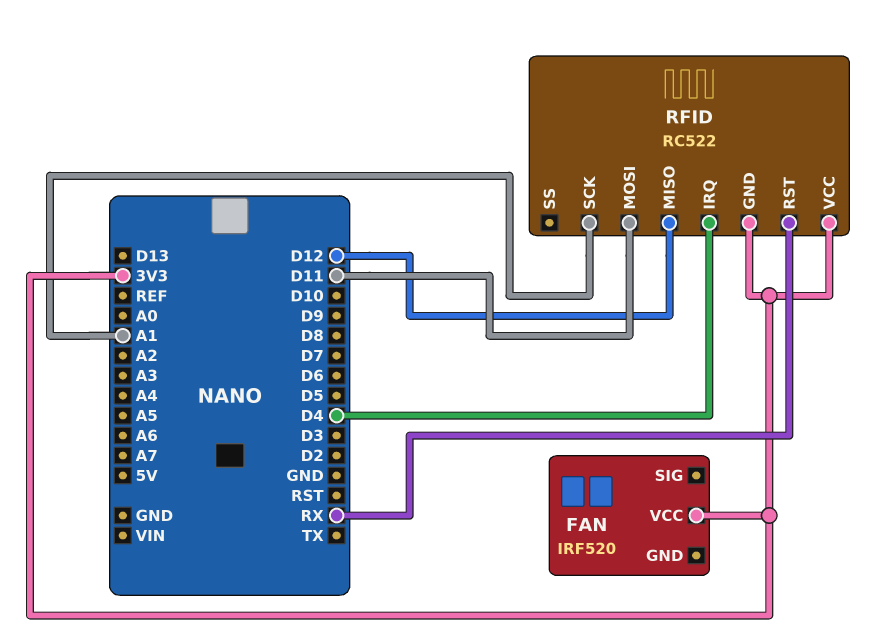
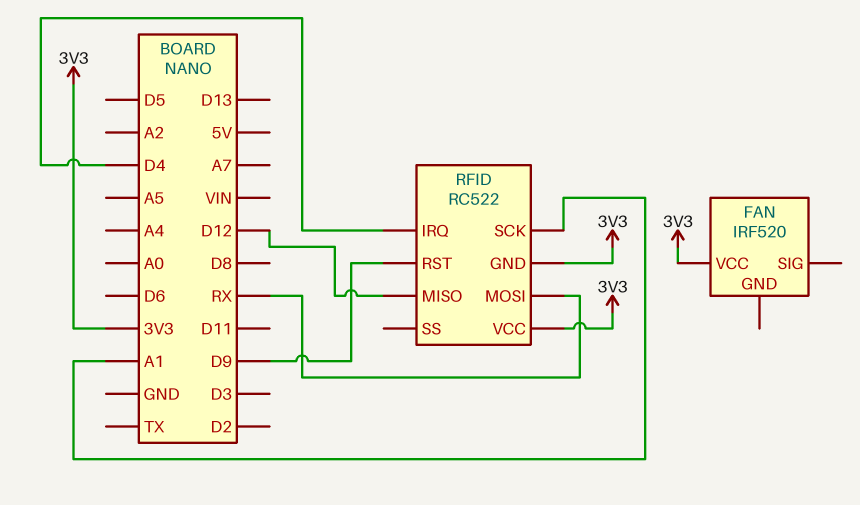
RFID pin MOSI: D11 -> RX
RFID pin RST: RX -> D9

